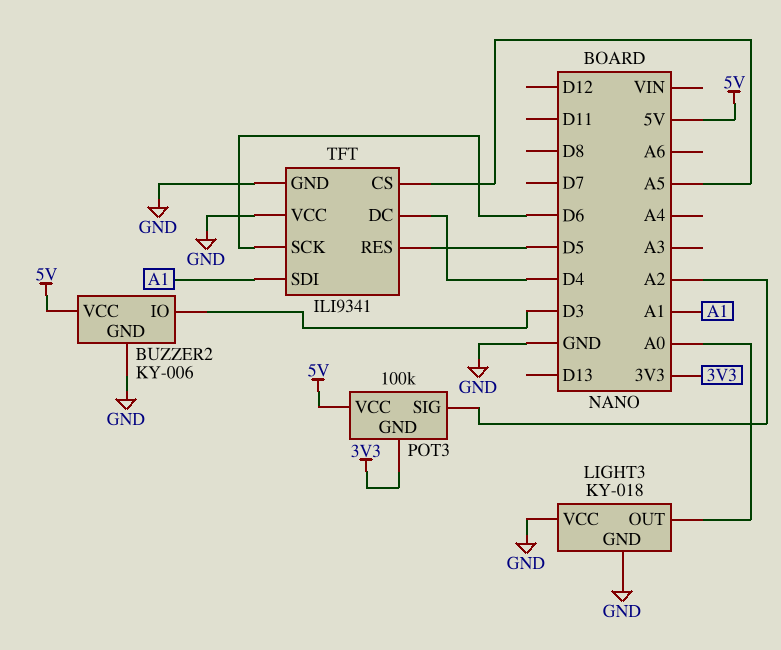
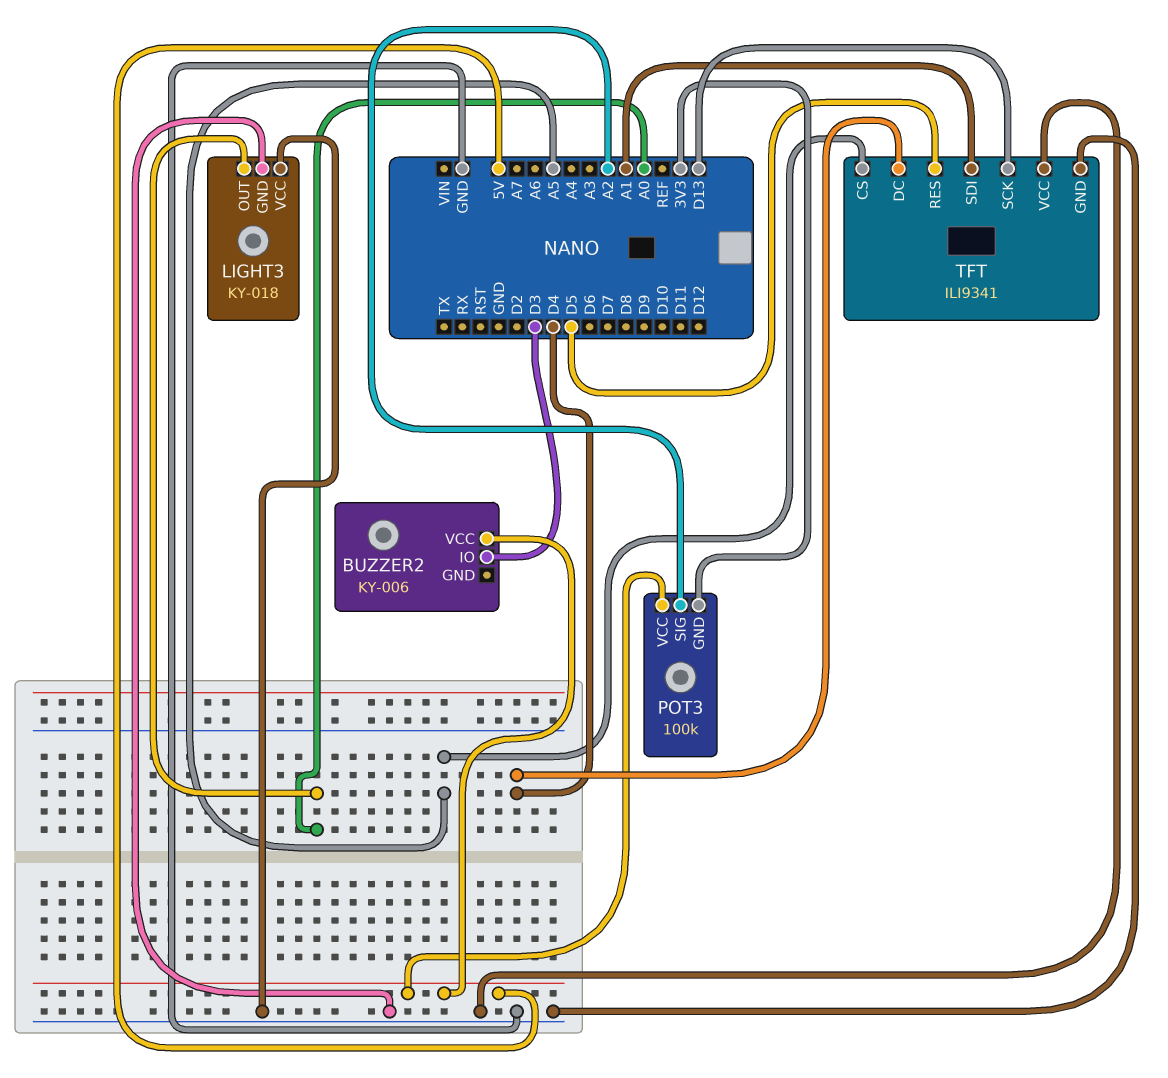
BUZZER2 pin GND: GND -> none
TFT pin SCK: D6 -> D13

